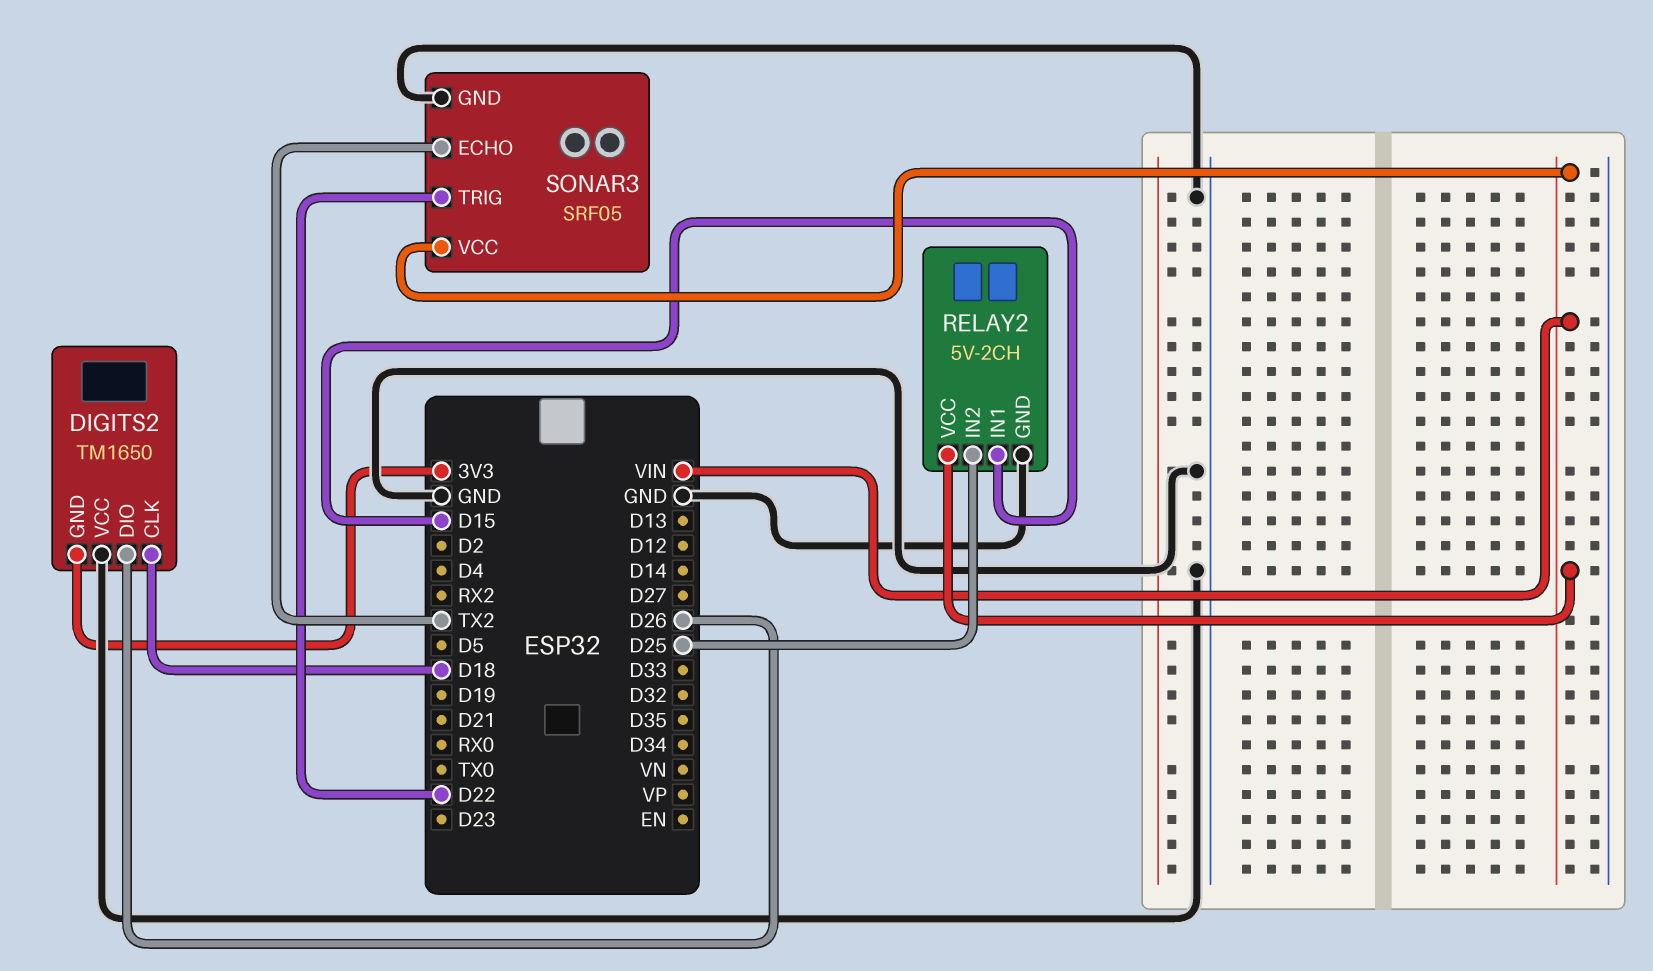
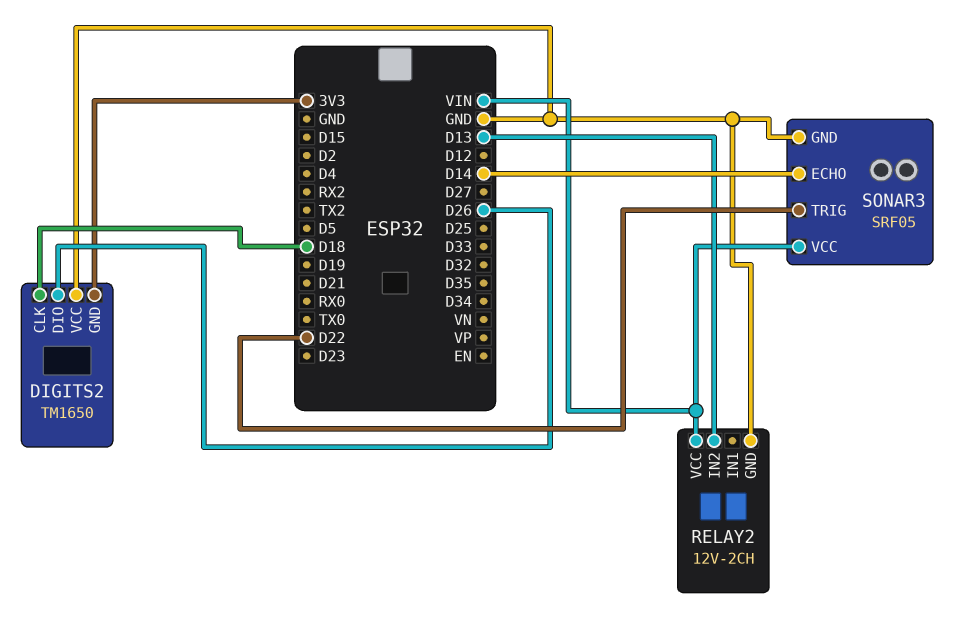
RELAY2: 5V-2CH -> 12V-2CH
RELAY2 pin IN1: D15 -> none
RELAY2 pin IN2: D25 -> D13
SONAR3 pin ECHO: TX2 -> D14

